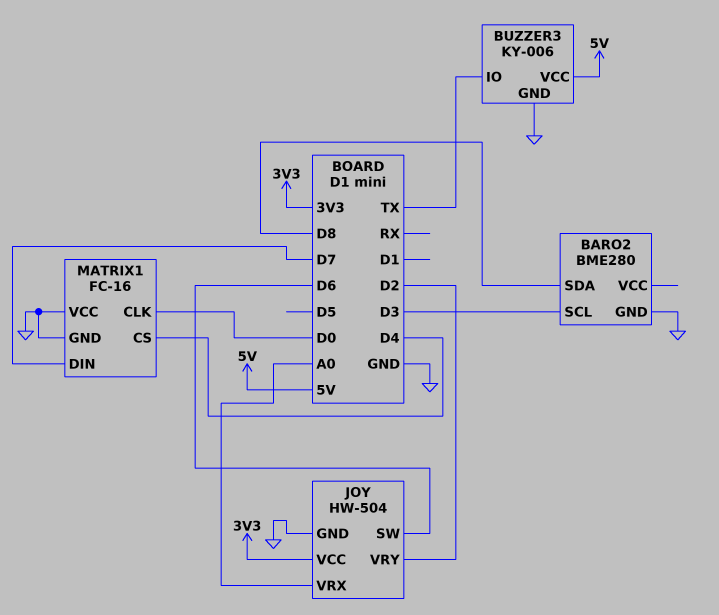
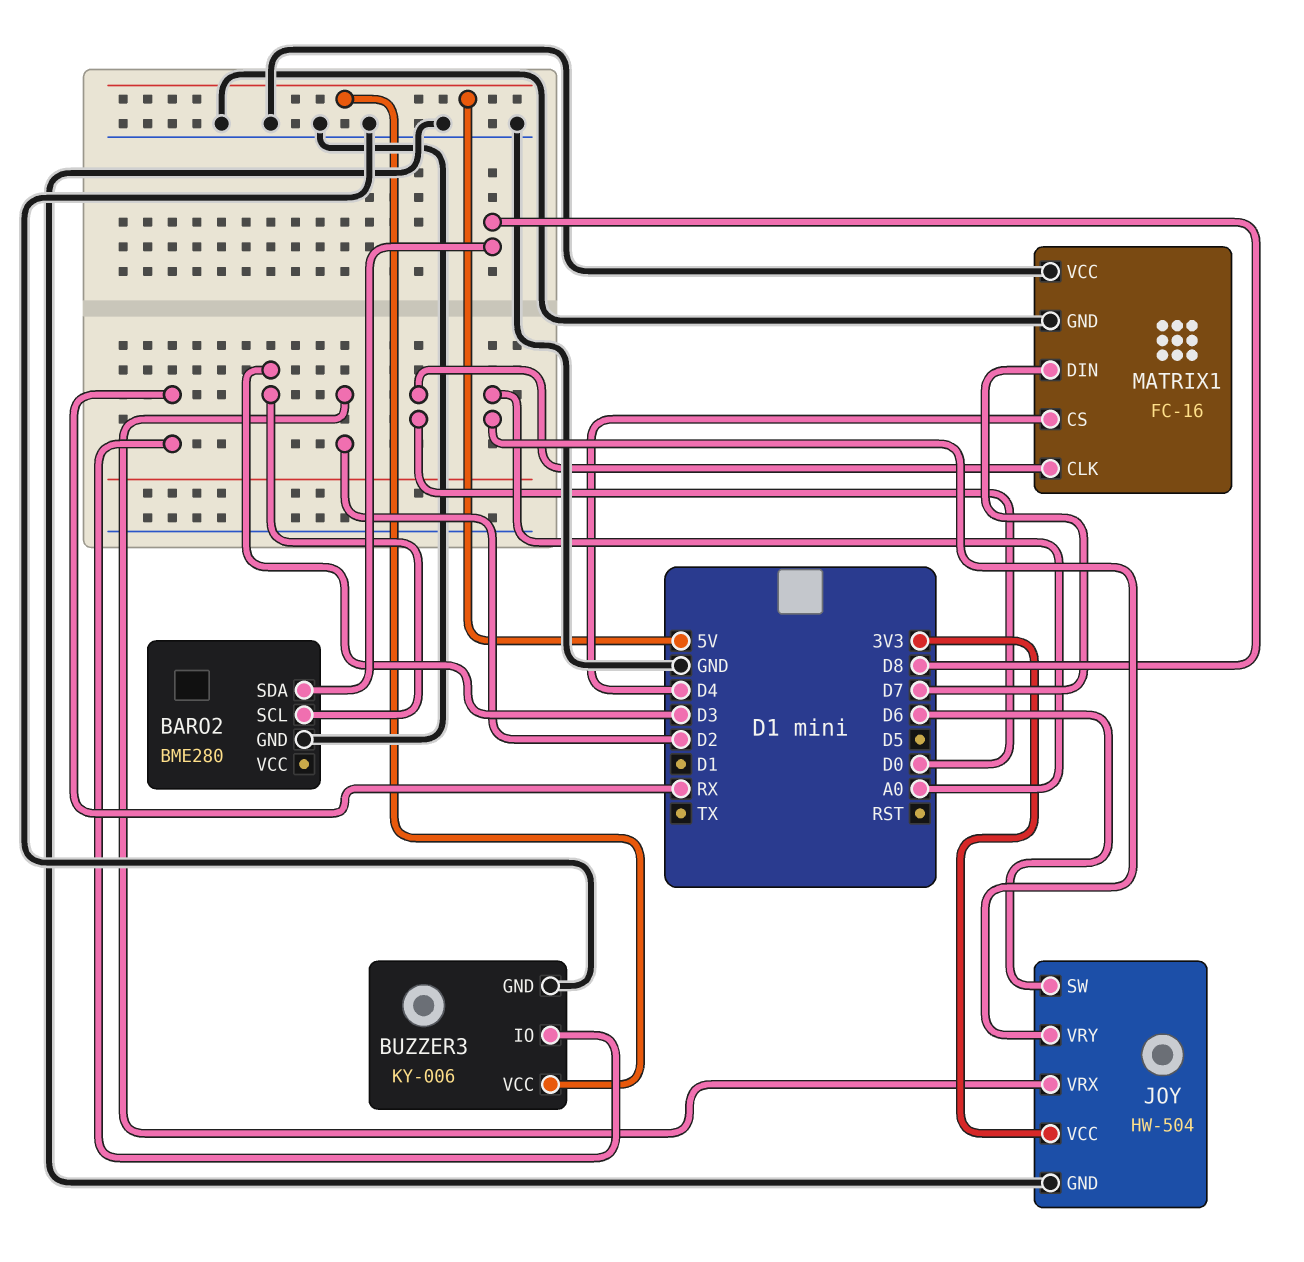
BUZZER3 pin IO: TX -> RX
JOY pin VRX: A0 -> D2
JOY pin VRY: D2 -> A0

